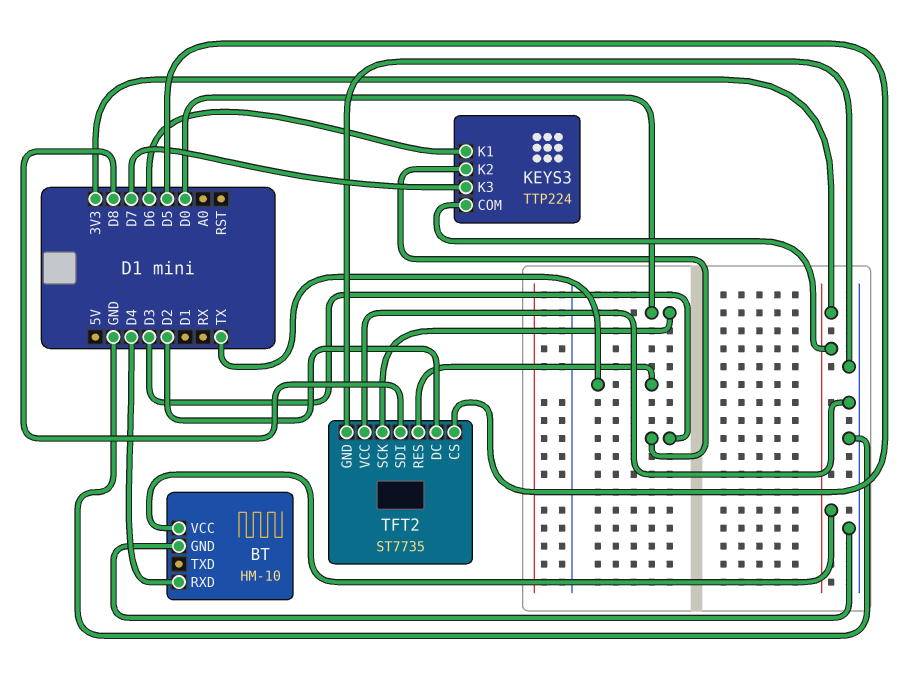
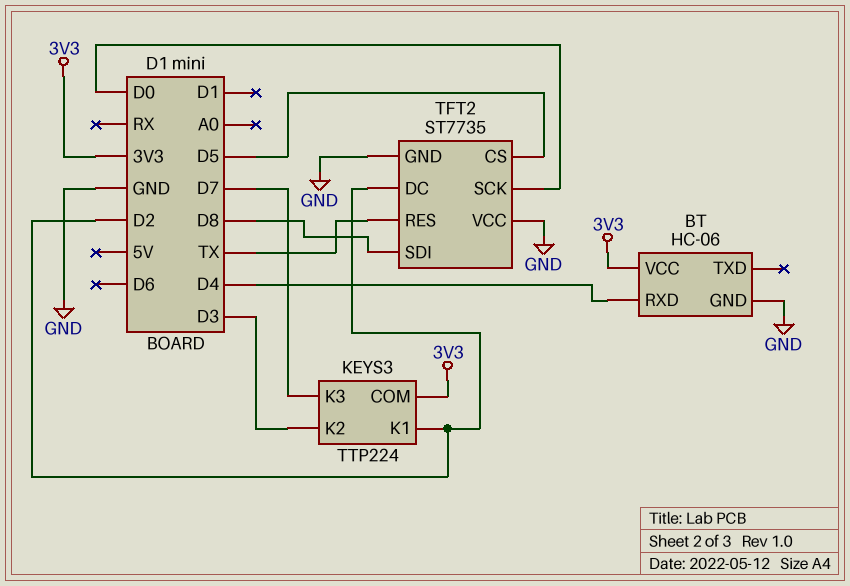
BT: HM-10 -> HC-06
KEYS3 pin K1: D6 -> D2

